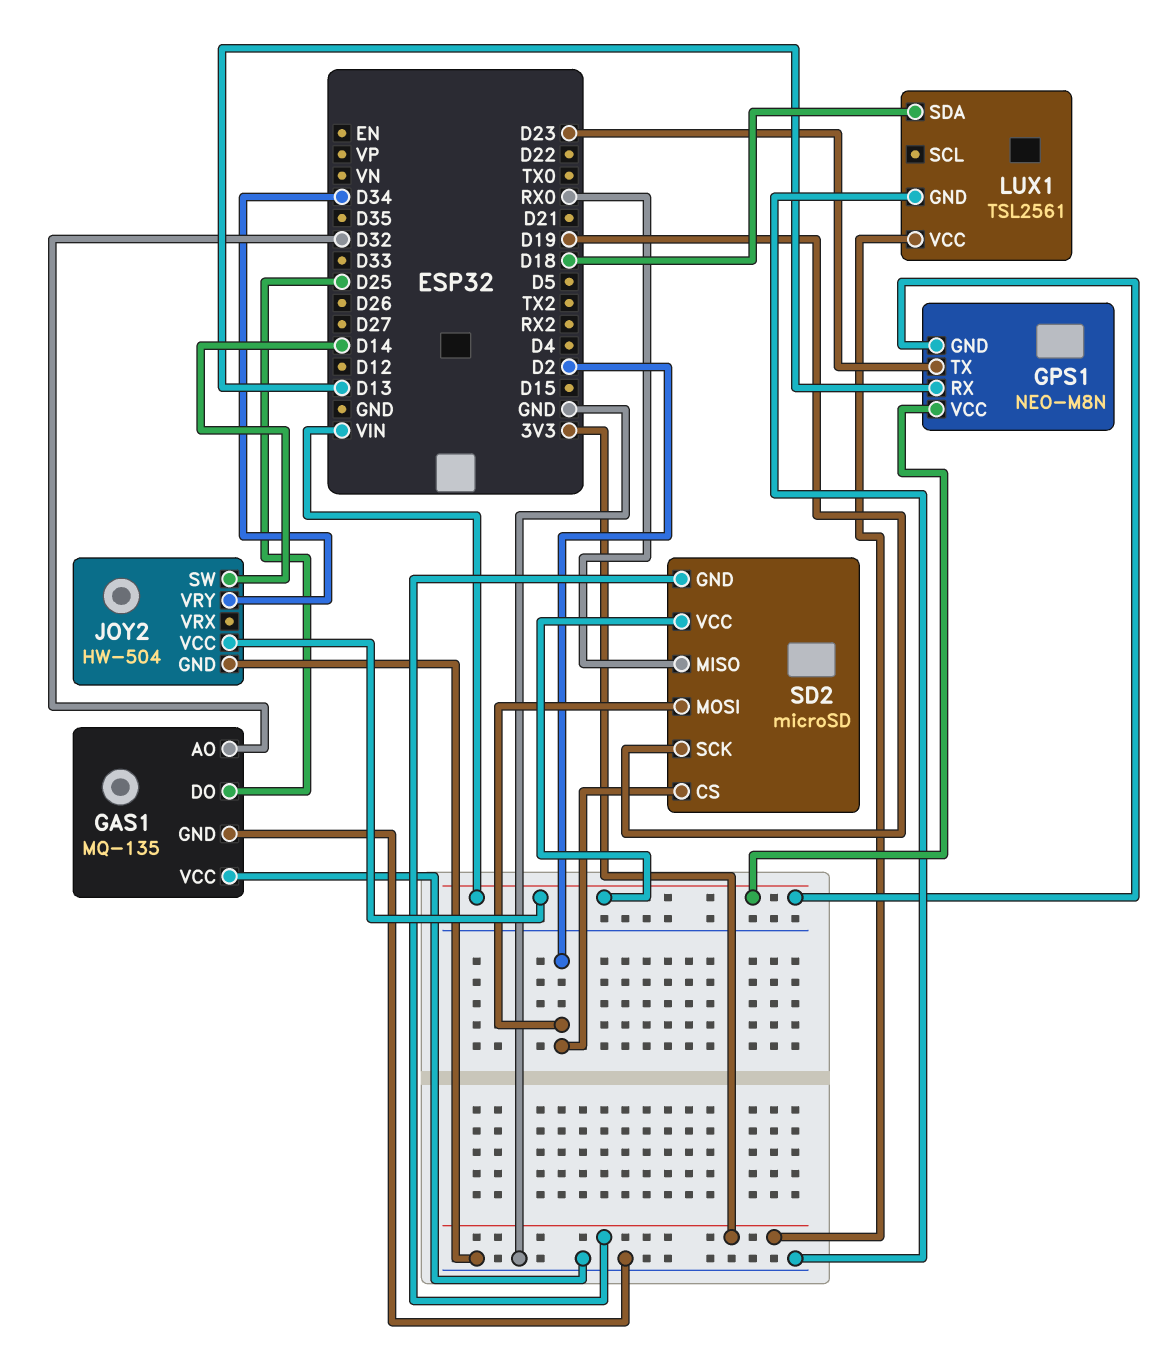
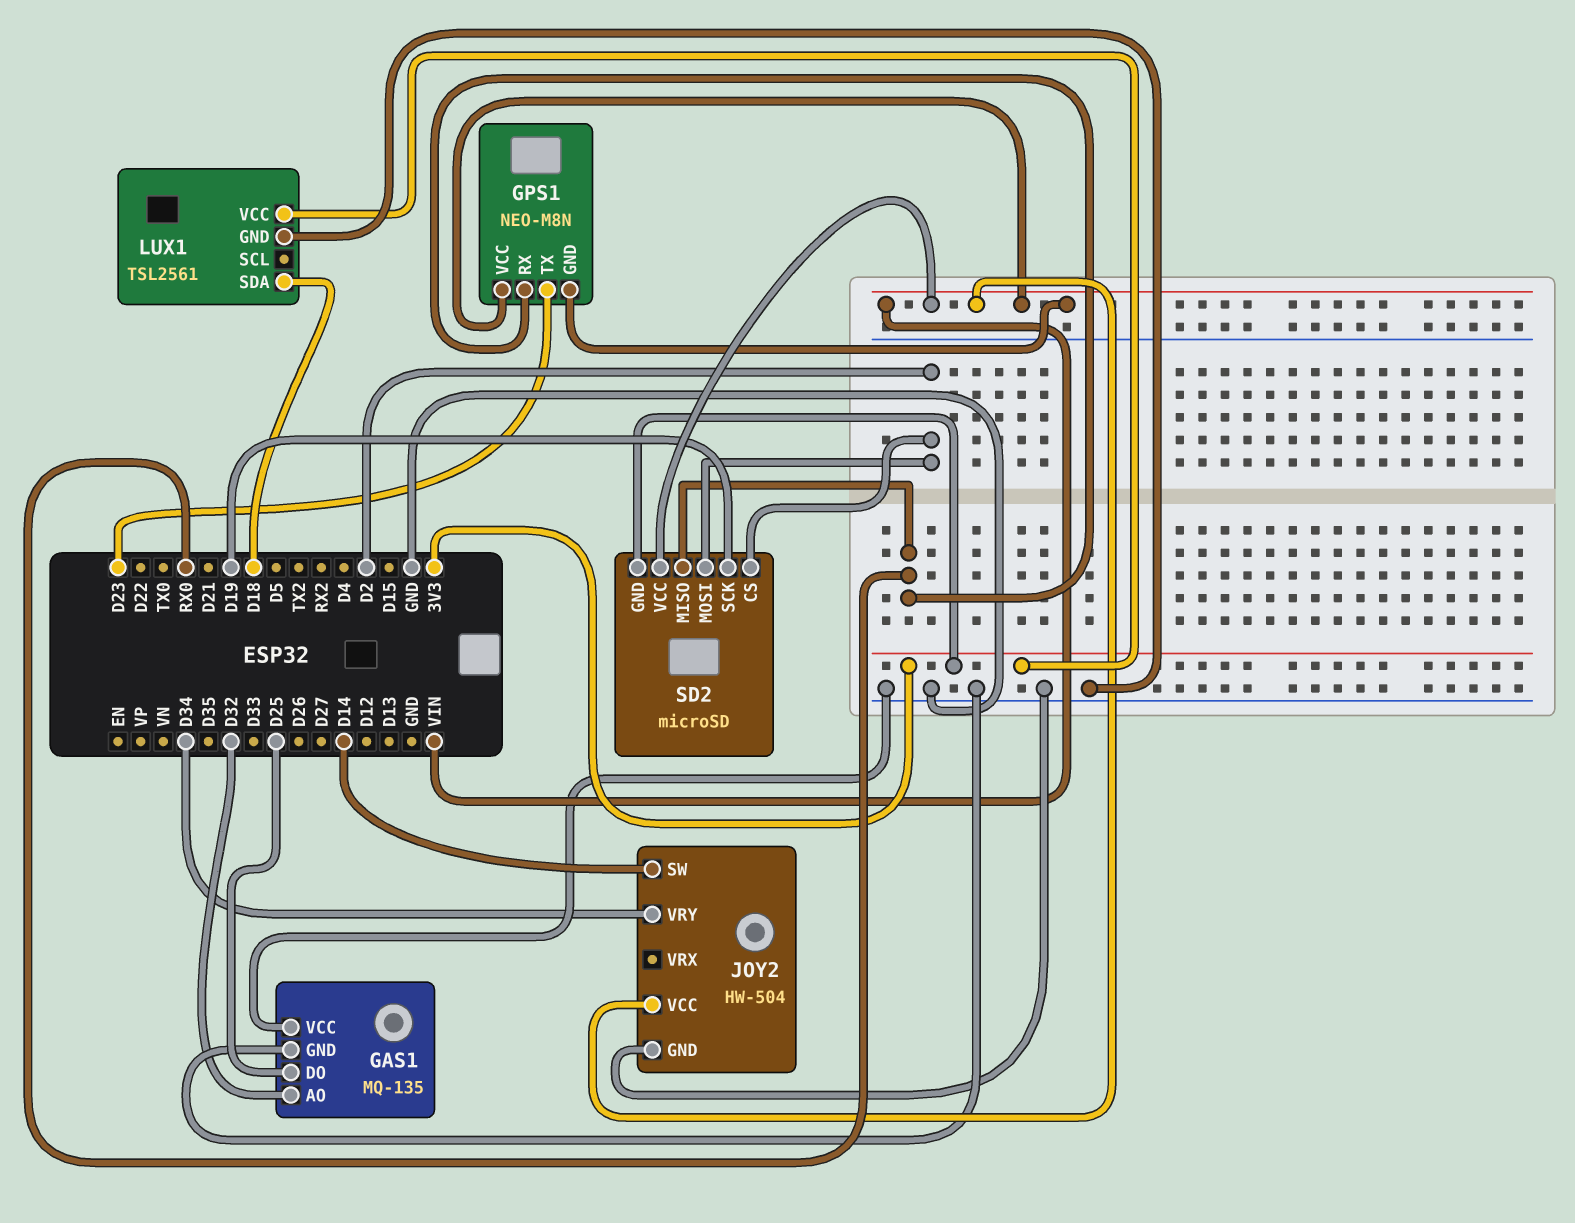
GPS1 pin RX: D13 -> RX0

